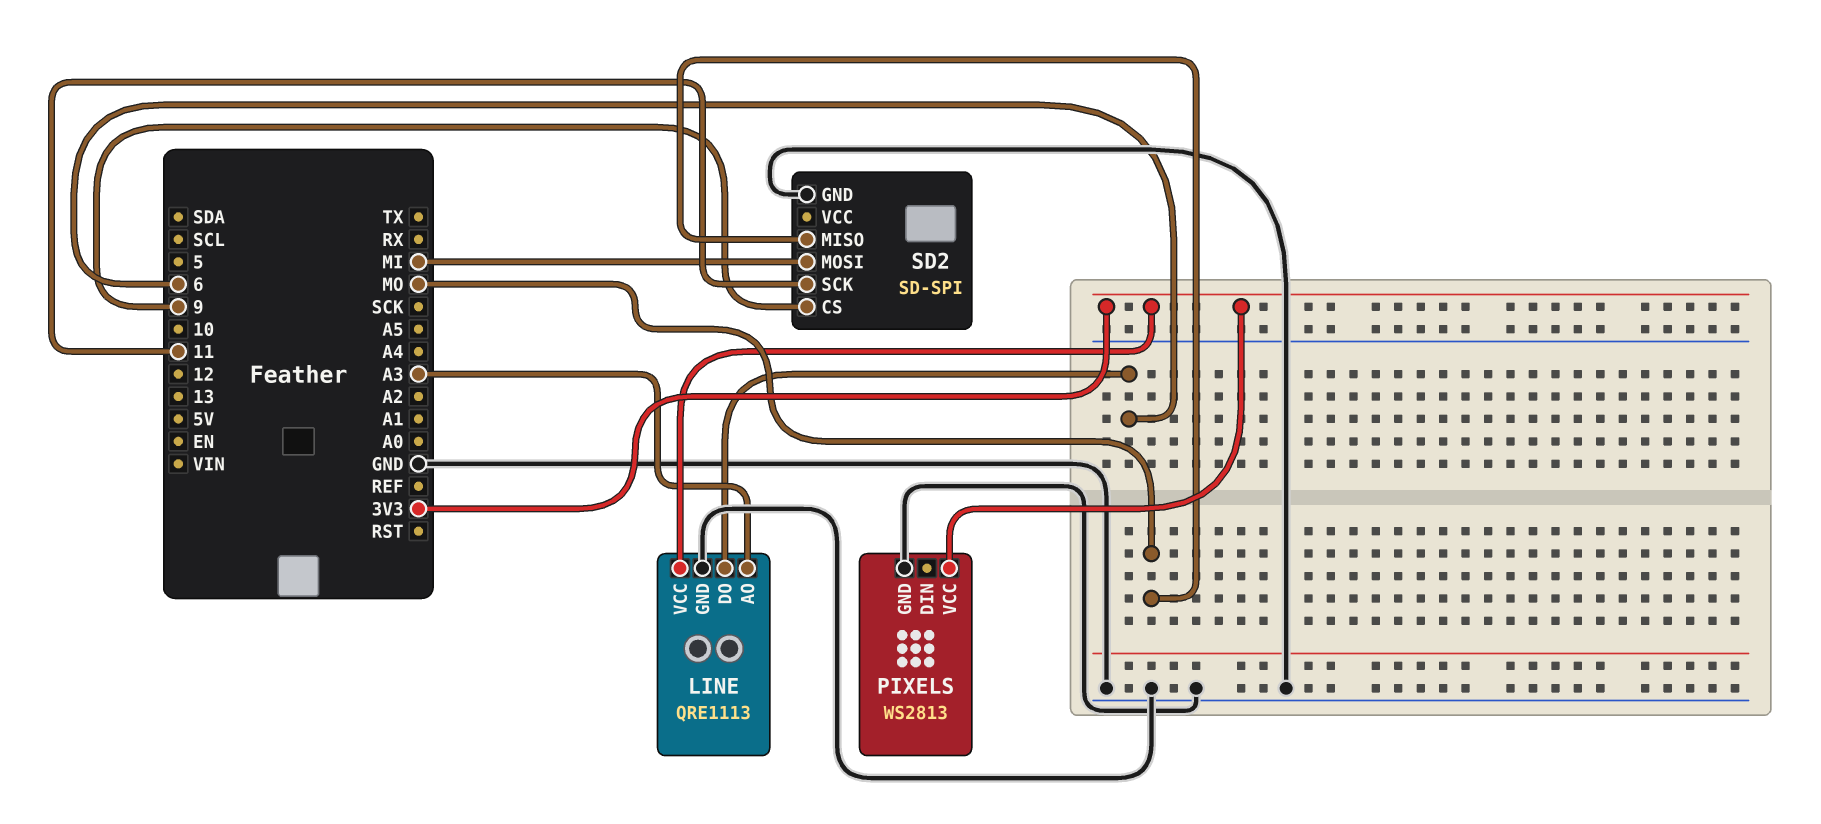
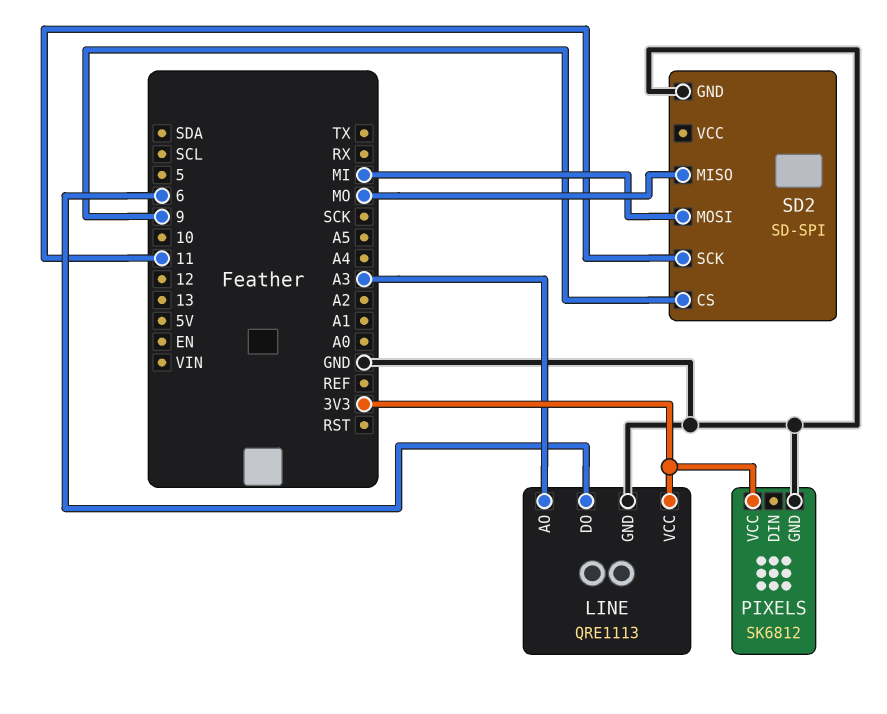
PIXELS: WS2813 -> SK6812

